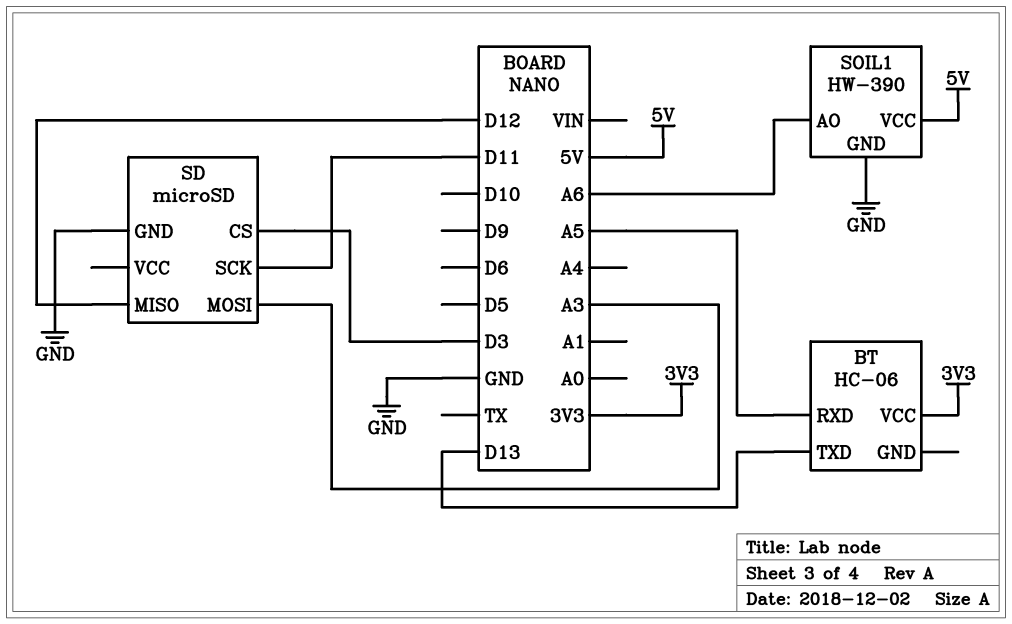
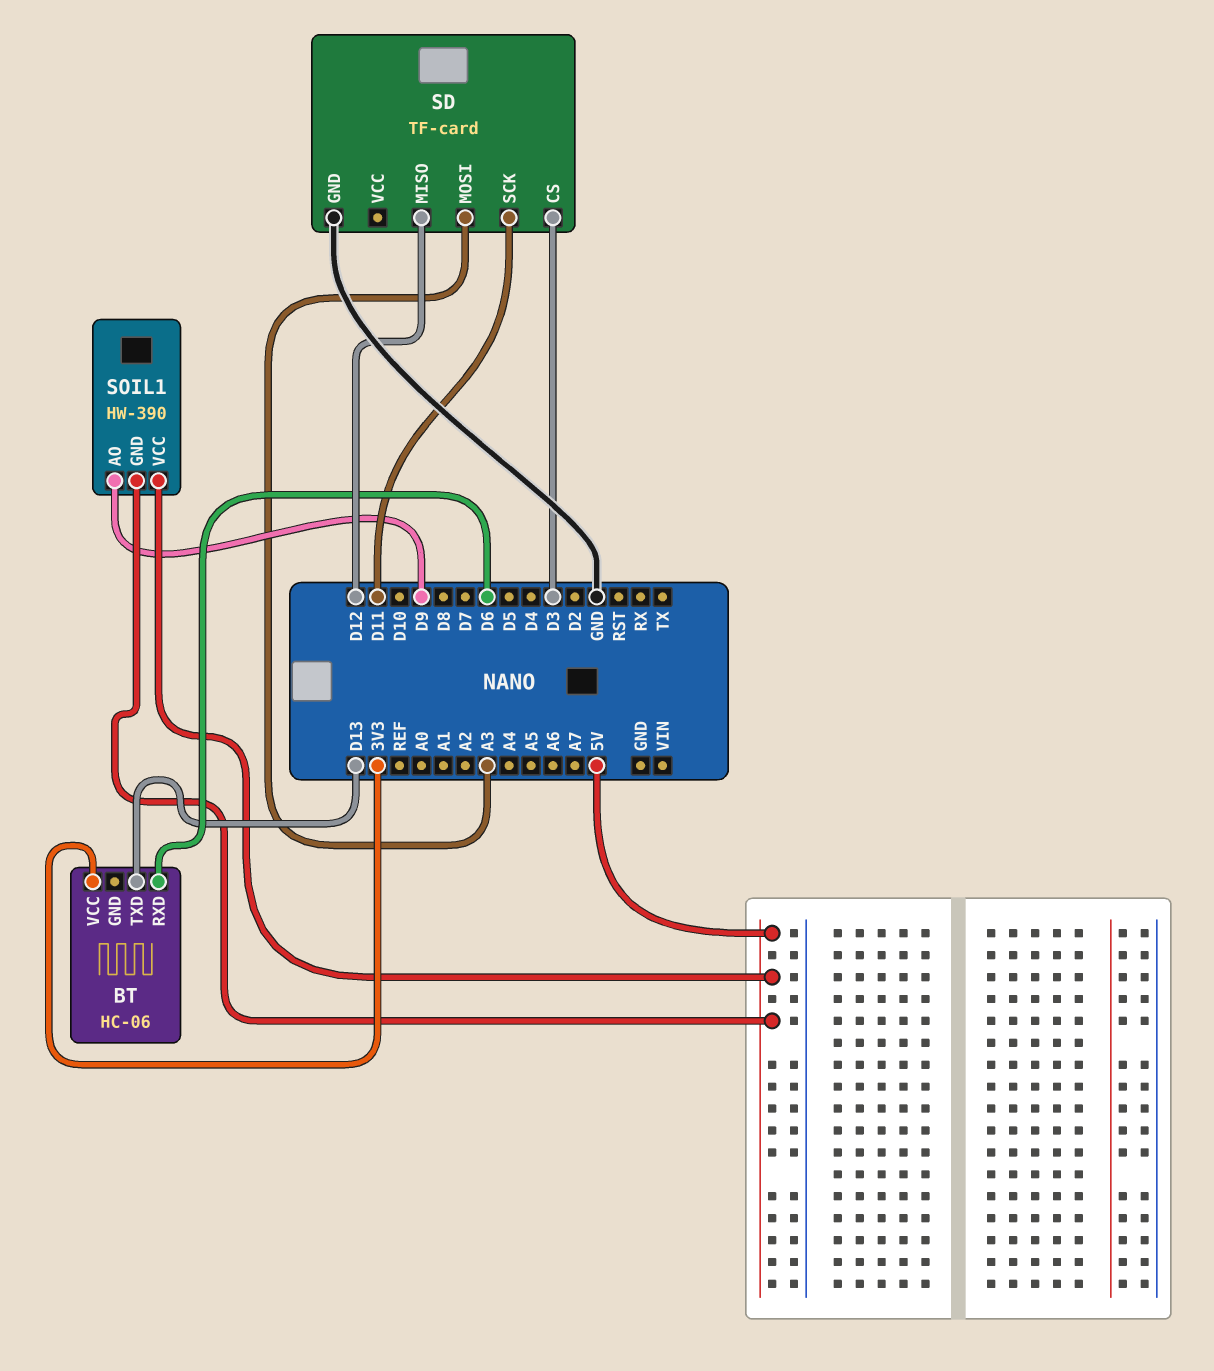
BT pin RXD: A5 -> D6
SD: microSD -> TF-card
SOIL1 pin AO: A6 -> D9
SOIL1 pin GND: GND -> 5V

